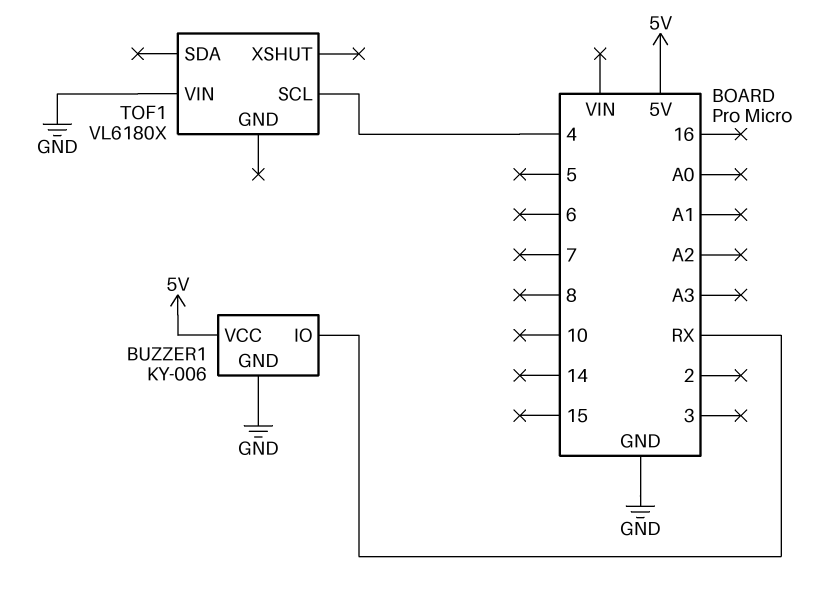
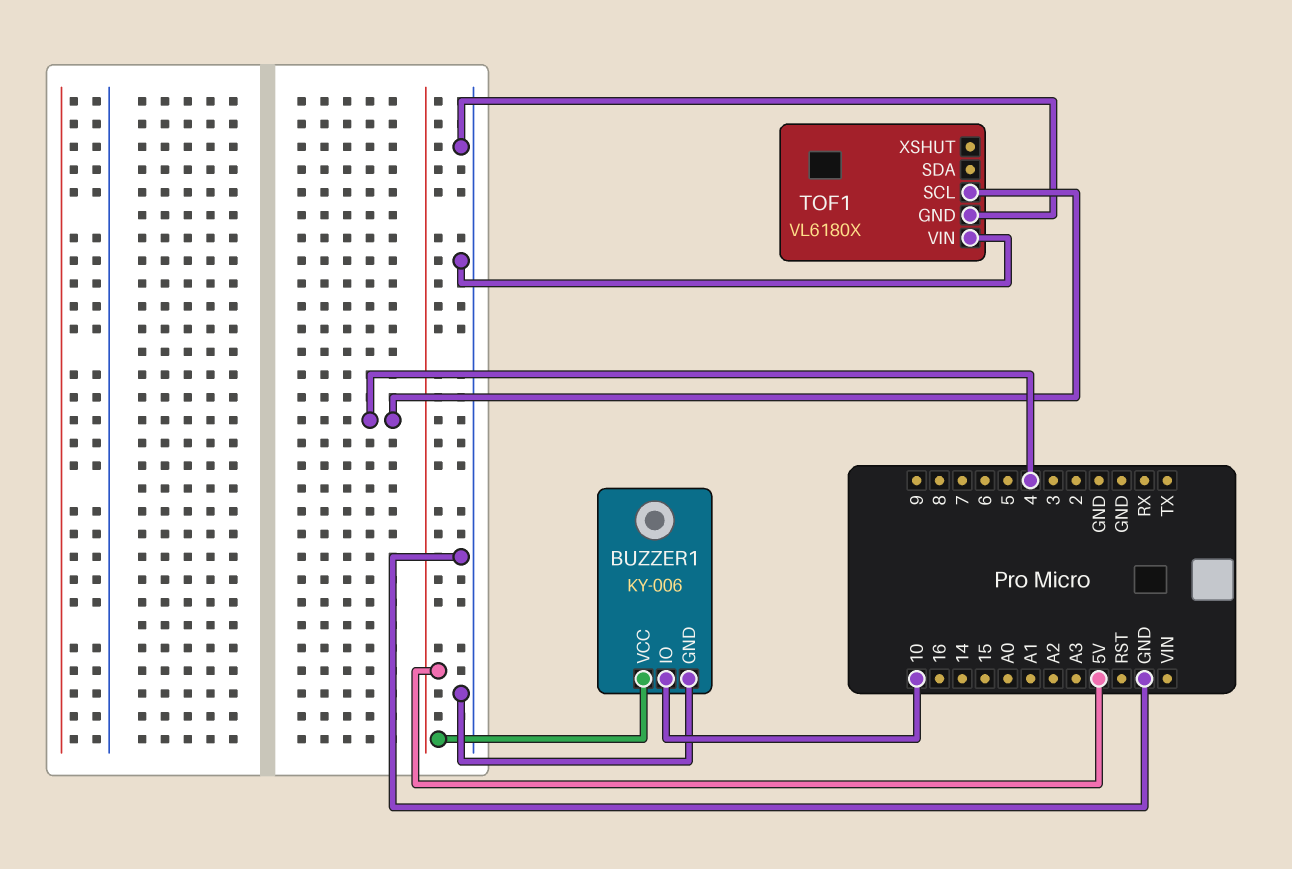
BUZZER1 pin IO: RX -> 10
TOF1 pin GND: none -> GND

